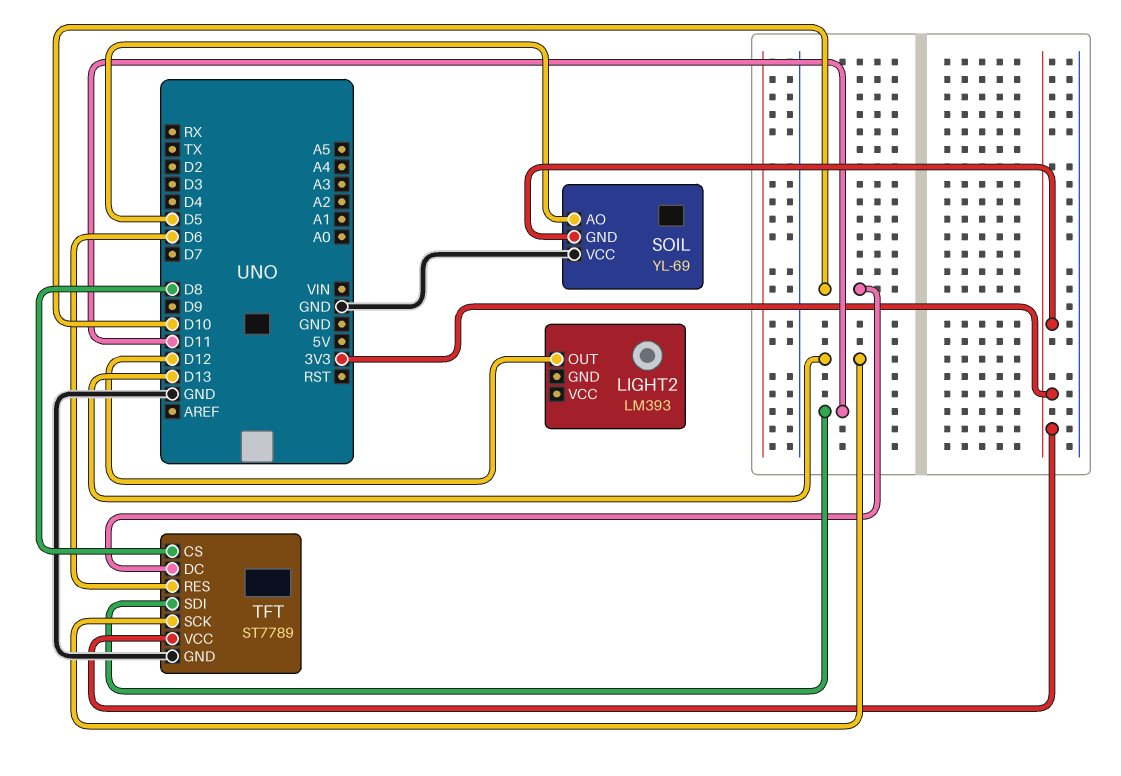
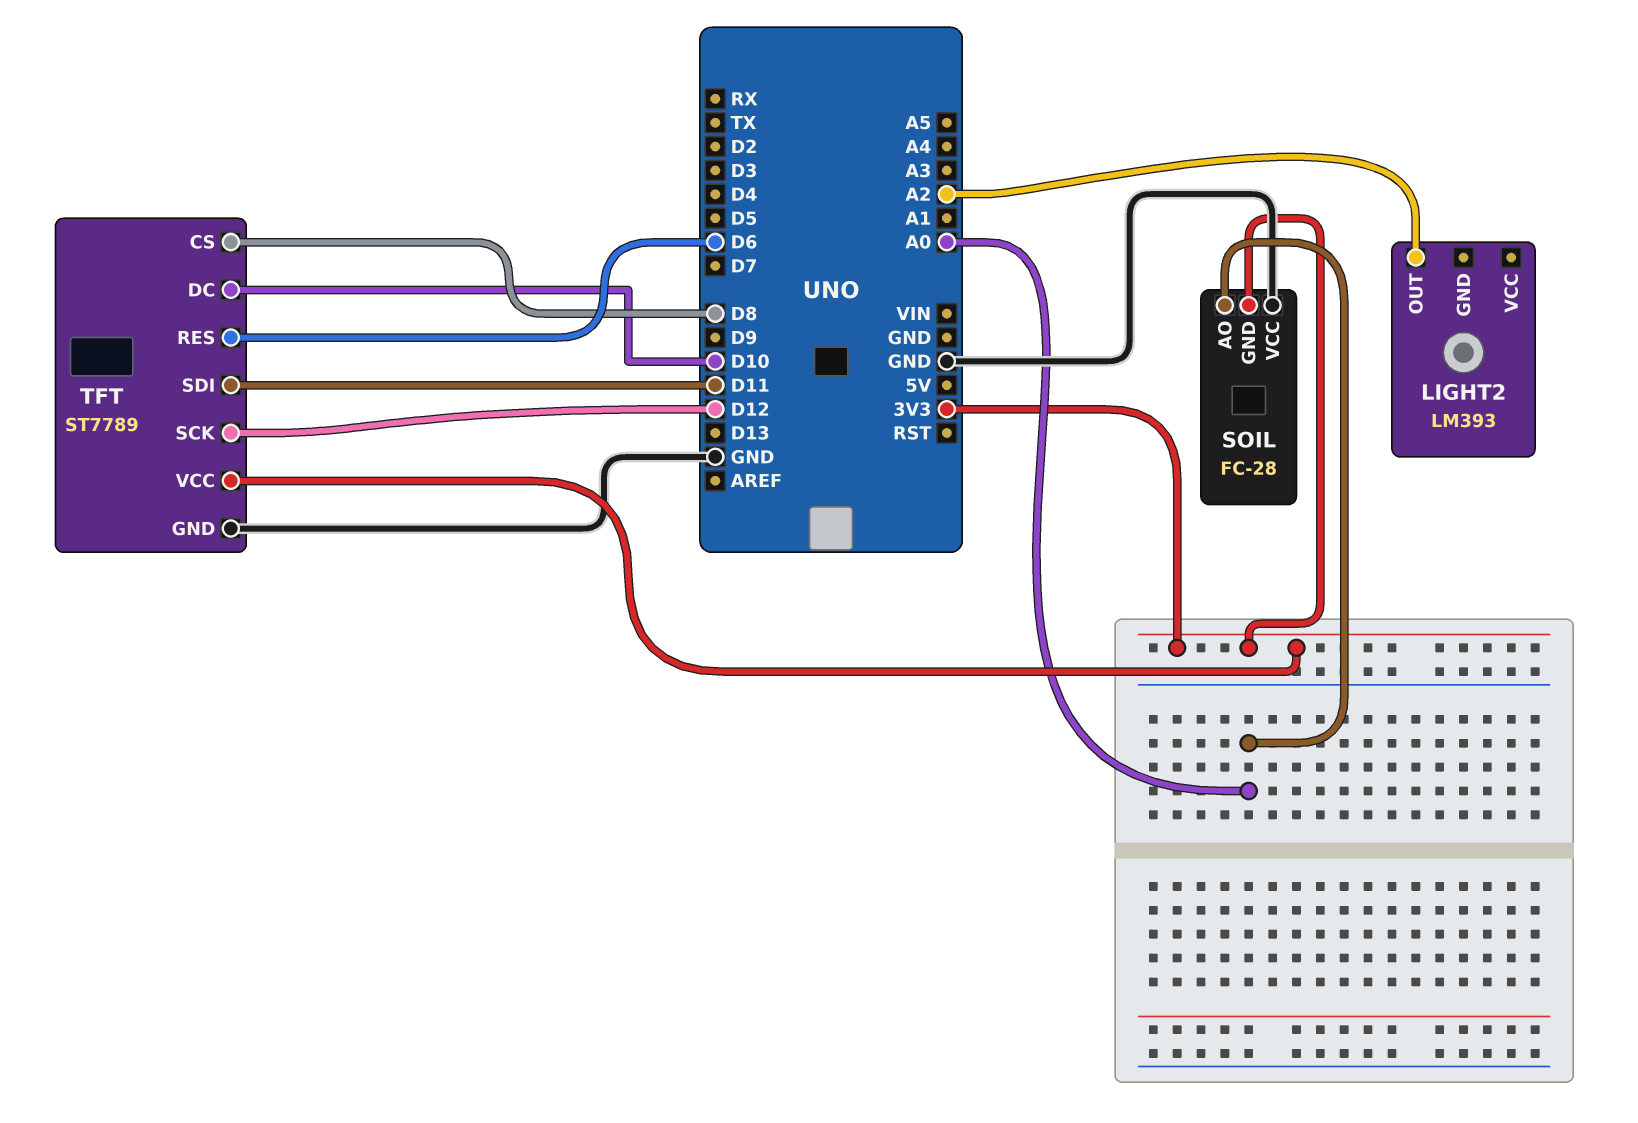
LIGHT2 pin OUT: D12 -> A2
SOIL: YL-69 -> FC-28
SOIL pin AO: D5 -> A0
TFT pin SCK: D13 -> D12

